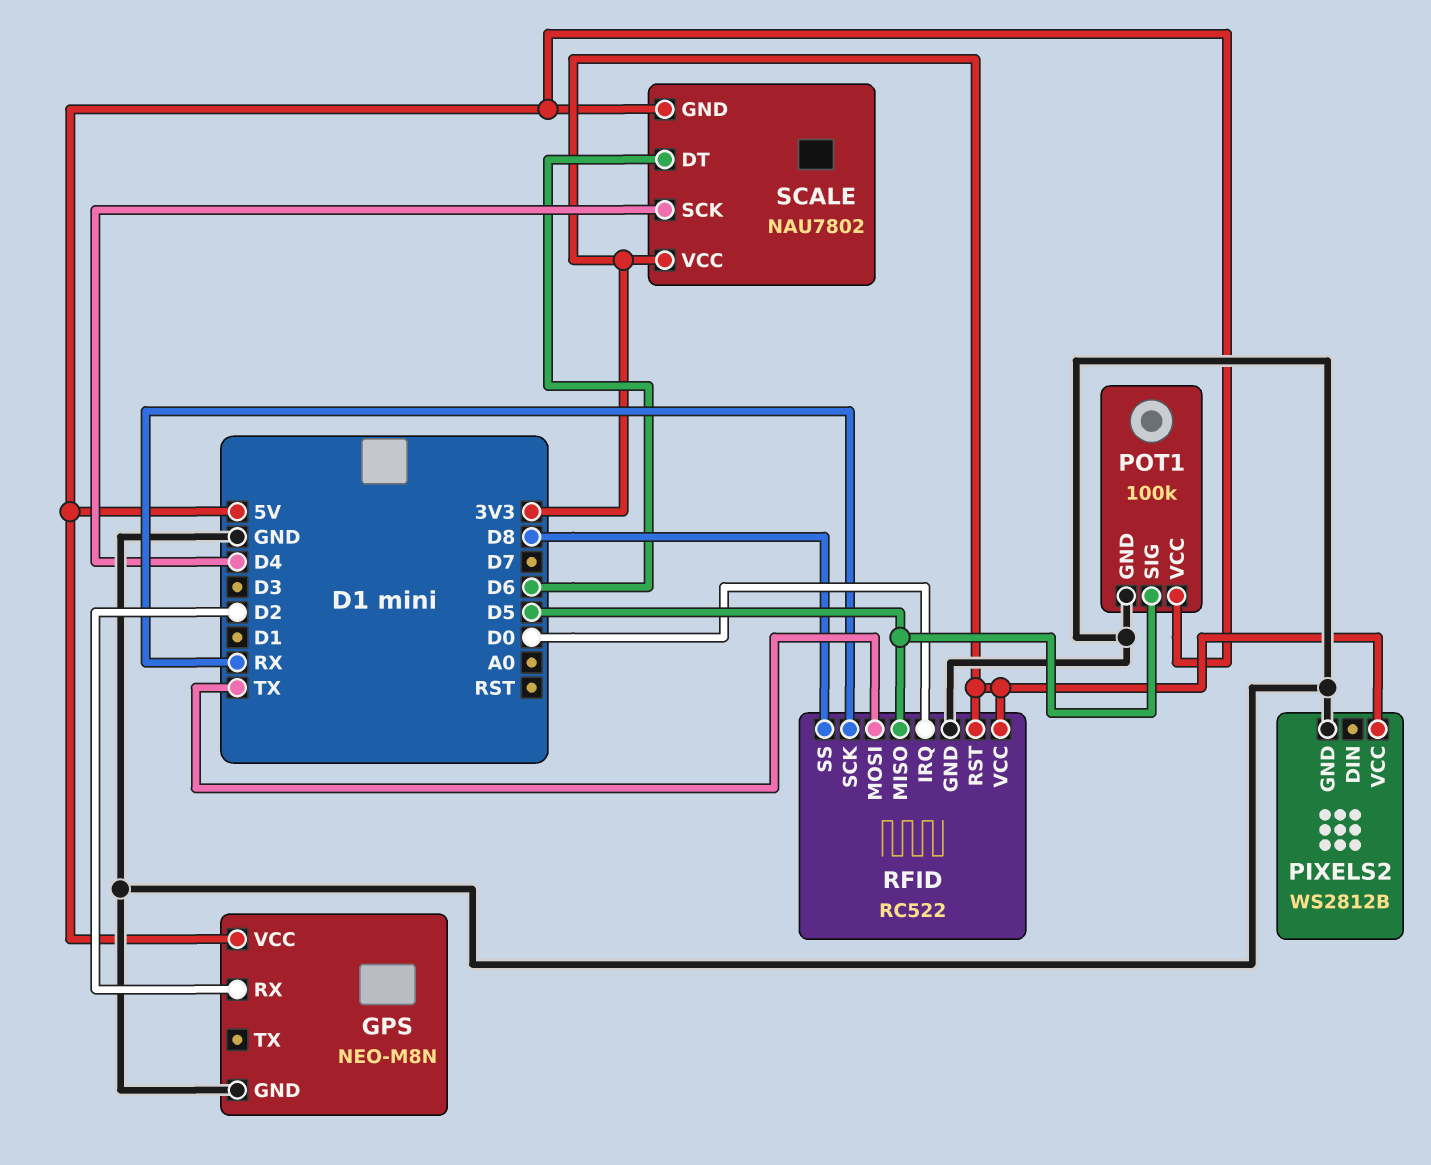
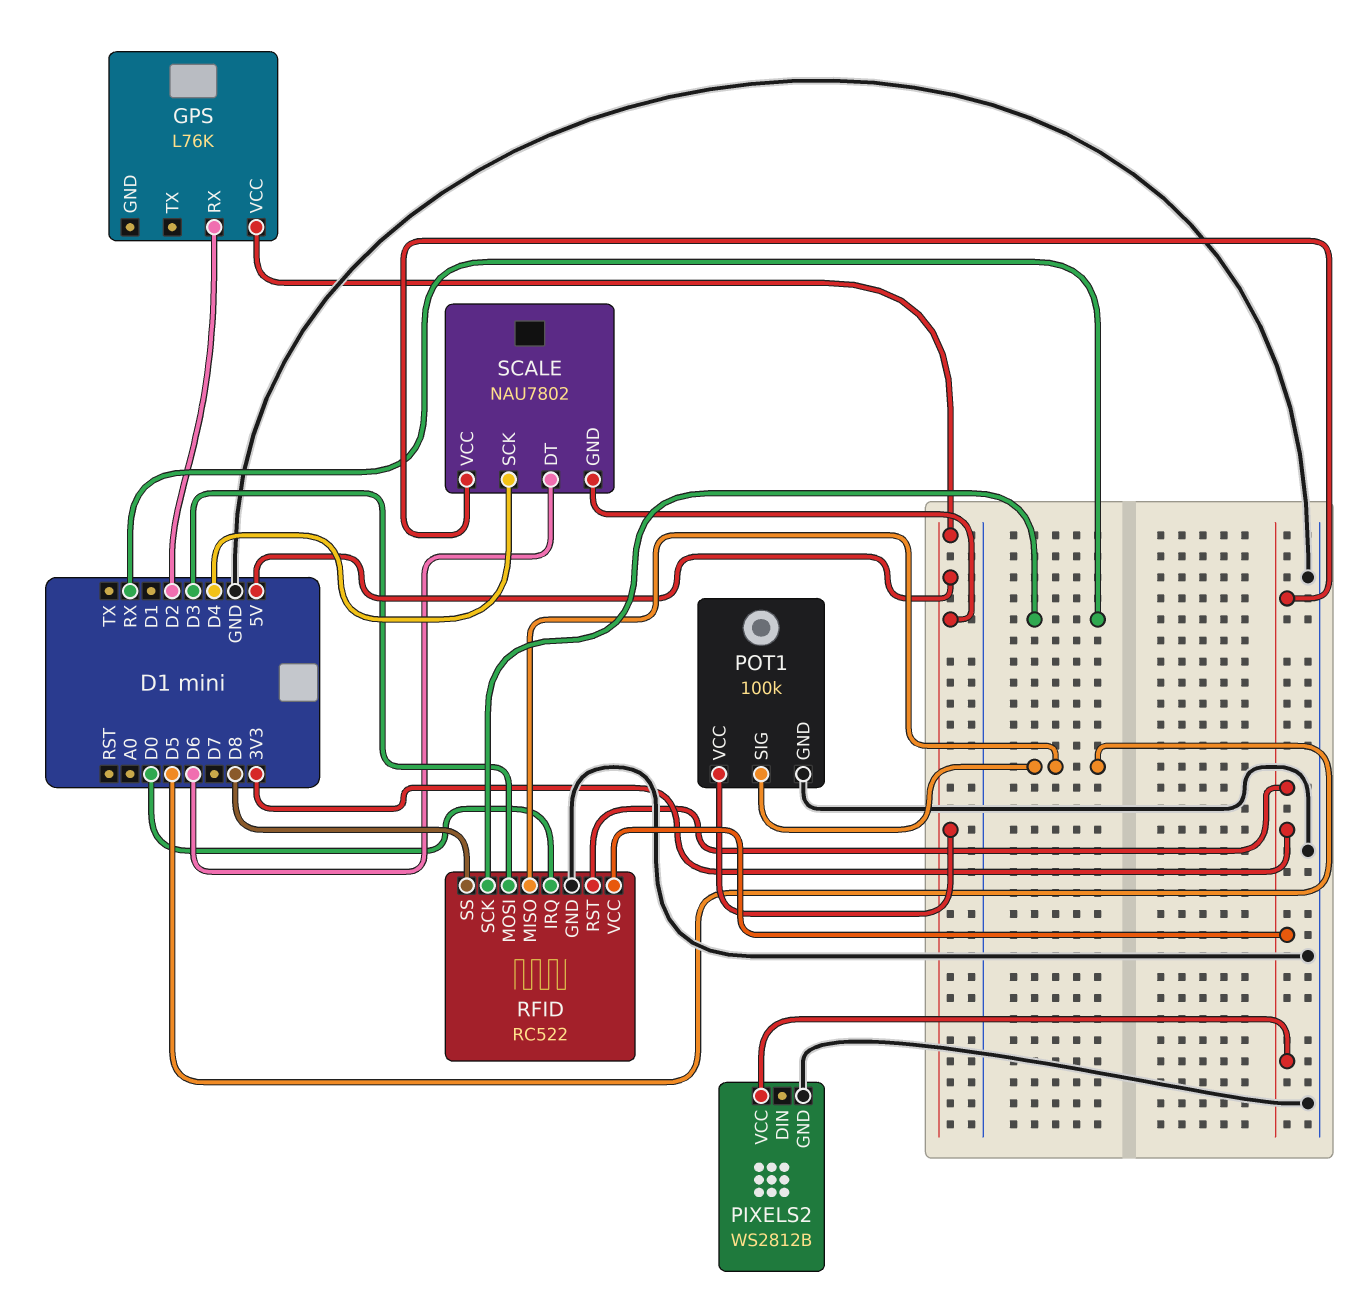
GPS: NEO-M8N -> L76K
GPS pin GND: GND -> none
RFID pin MOSI: TX -> D3

